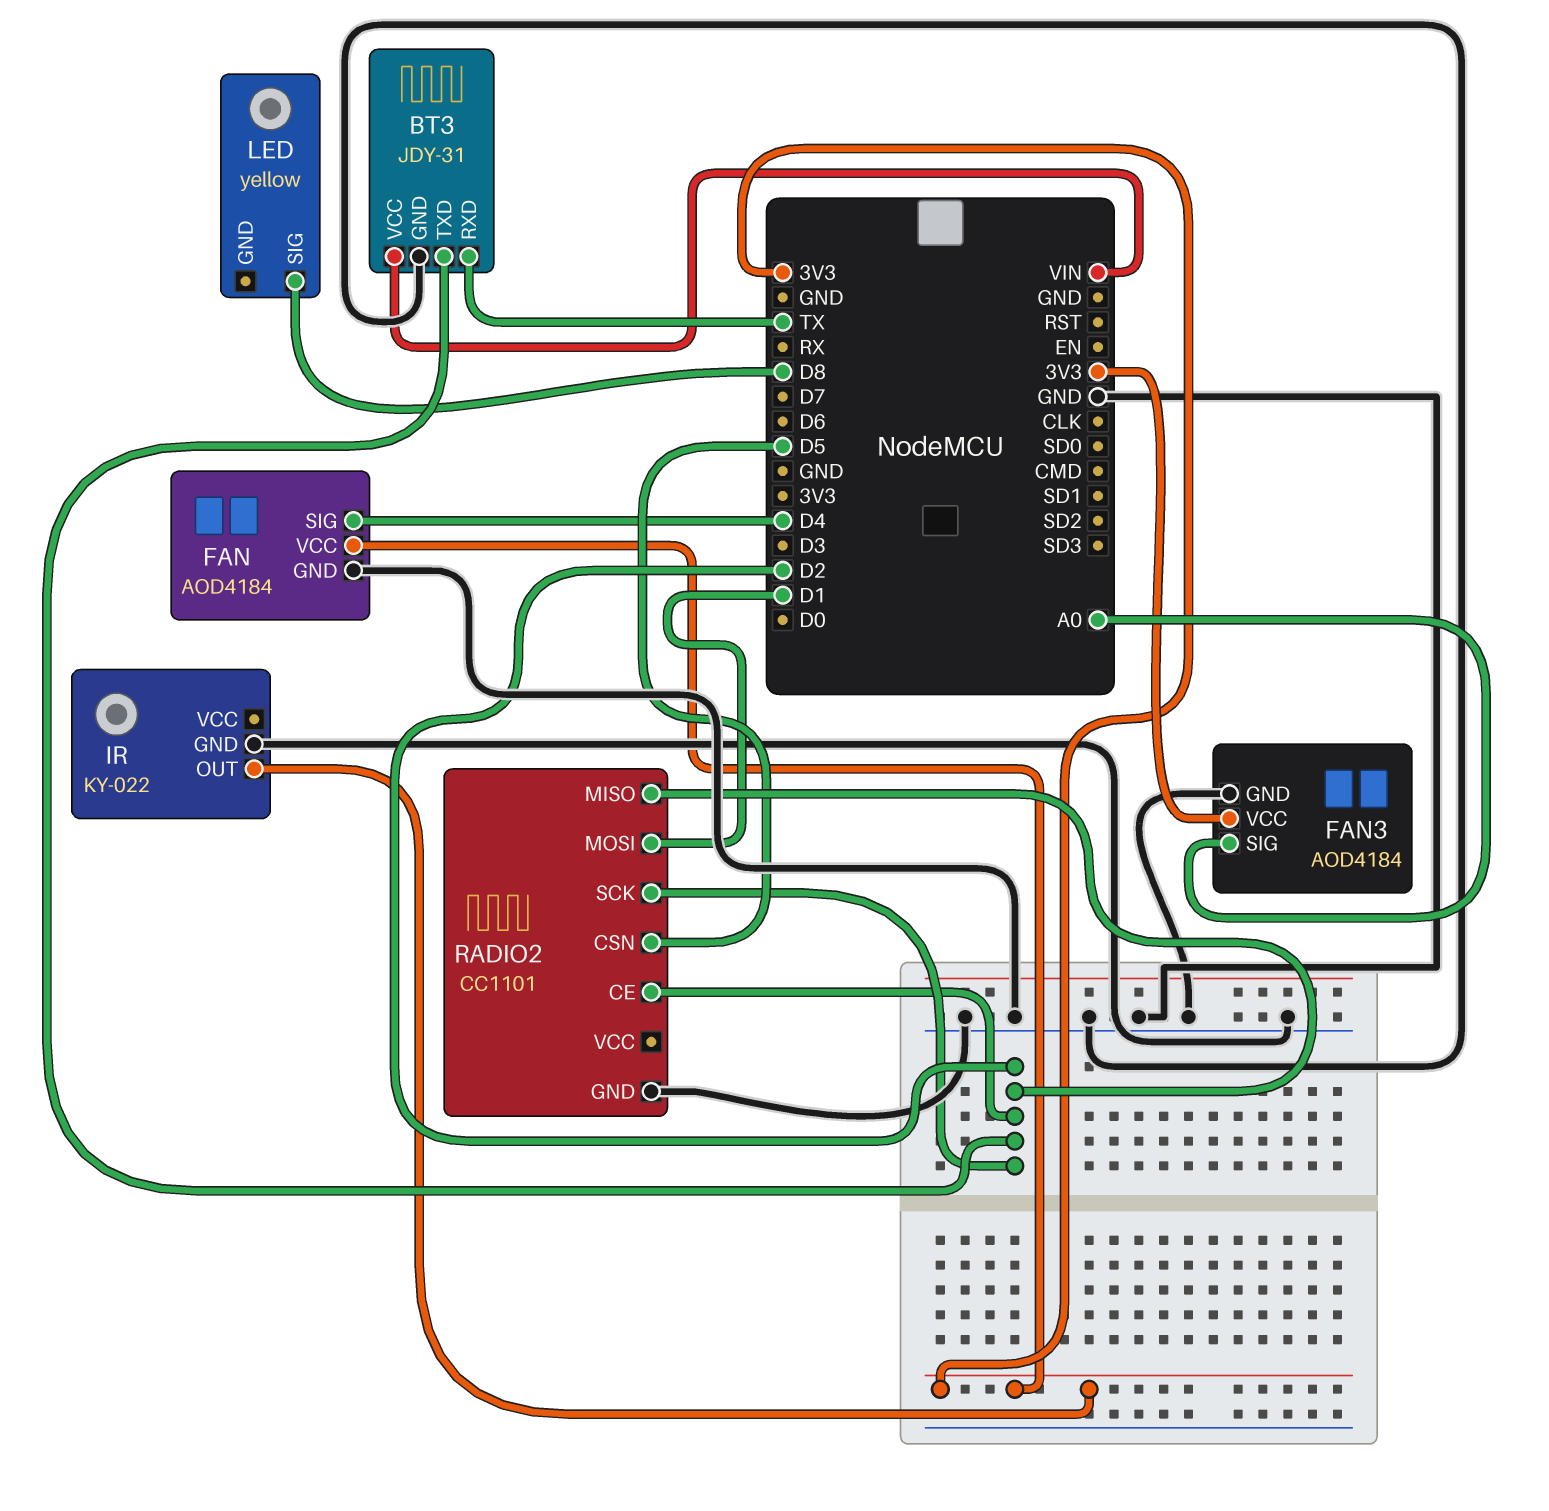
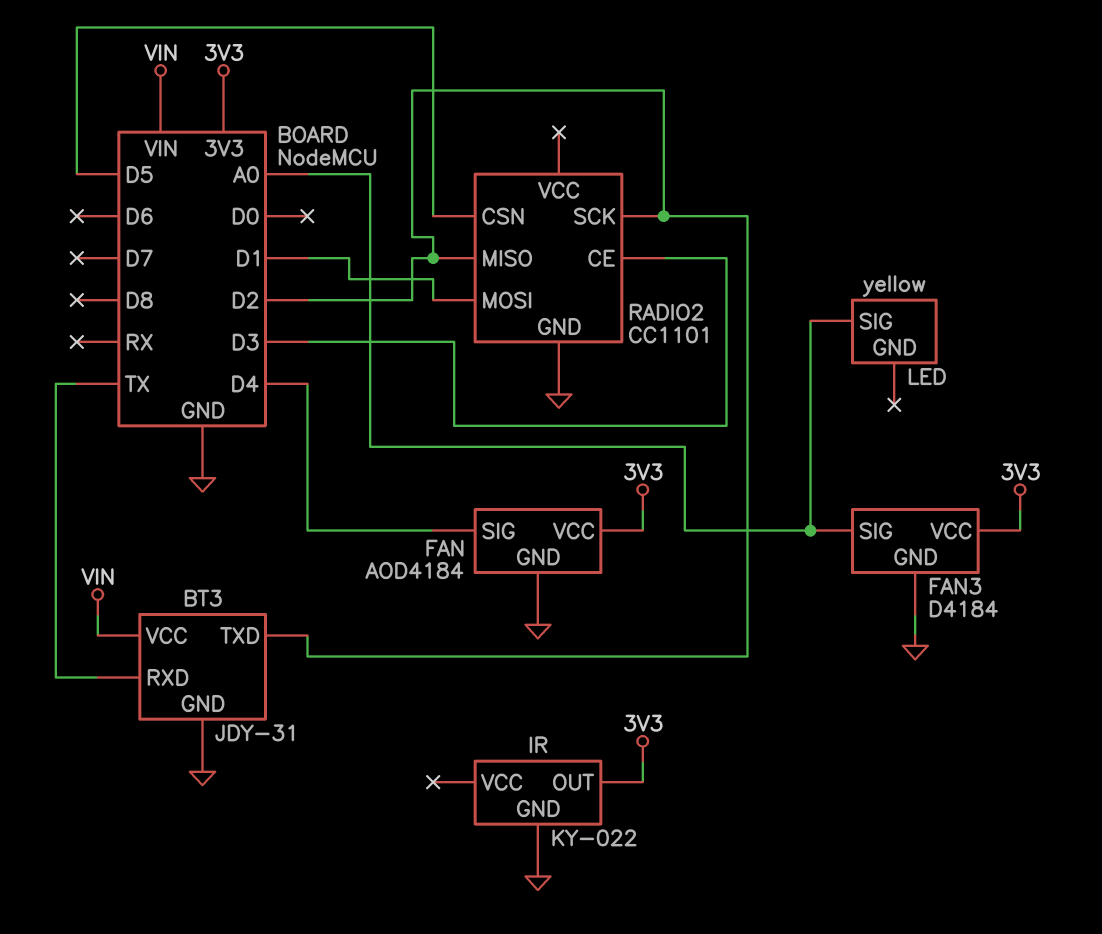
FAN3: AOD4184 -> D4184
LED pin SIG: D8 -> A0
RADIO2 pin CE: D2 -> D3

